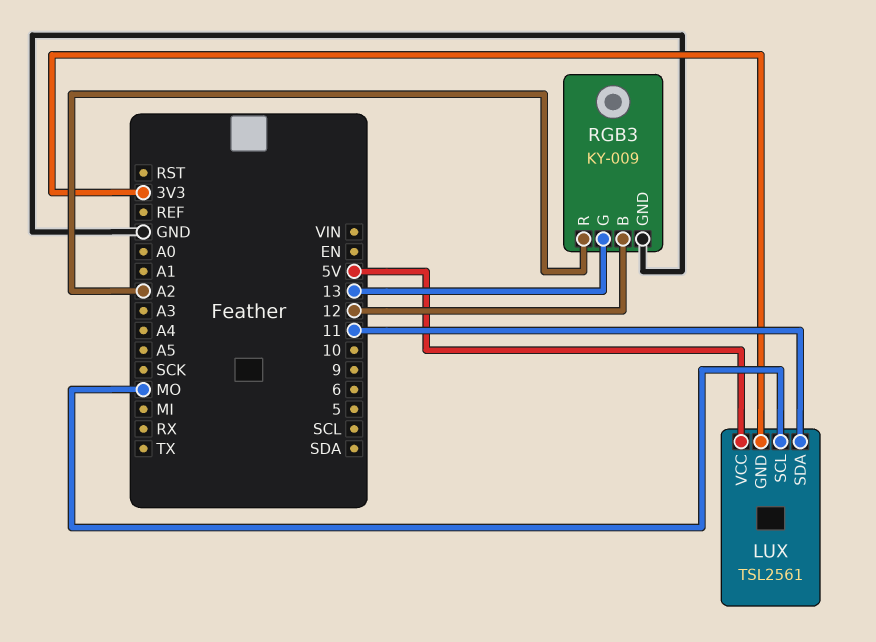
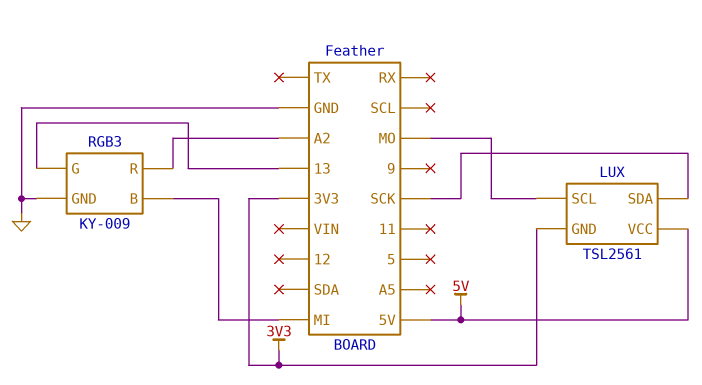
LUX pin SDA: 11 -> SCK
RGB3 pin B: 12 -> MI

